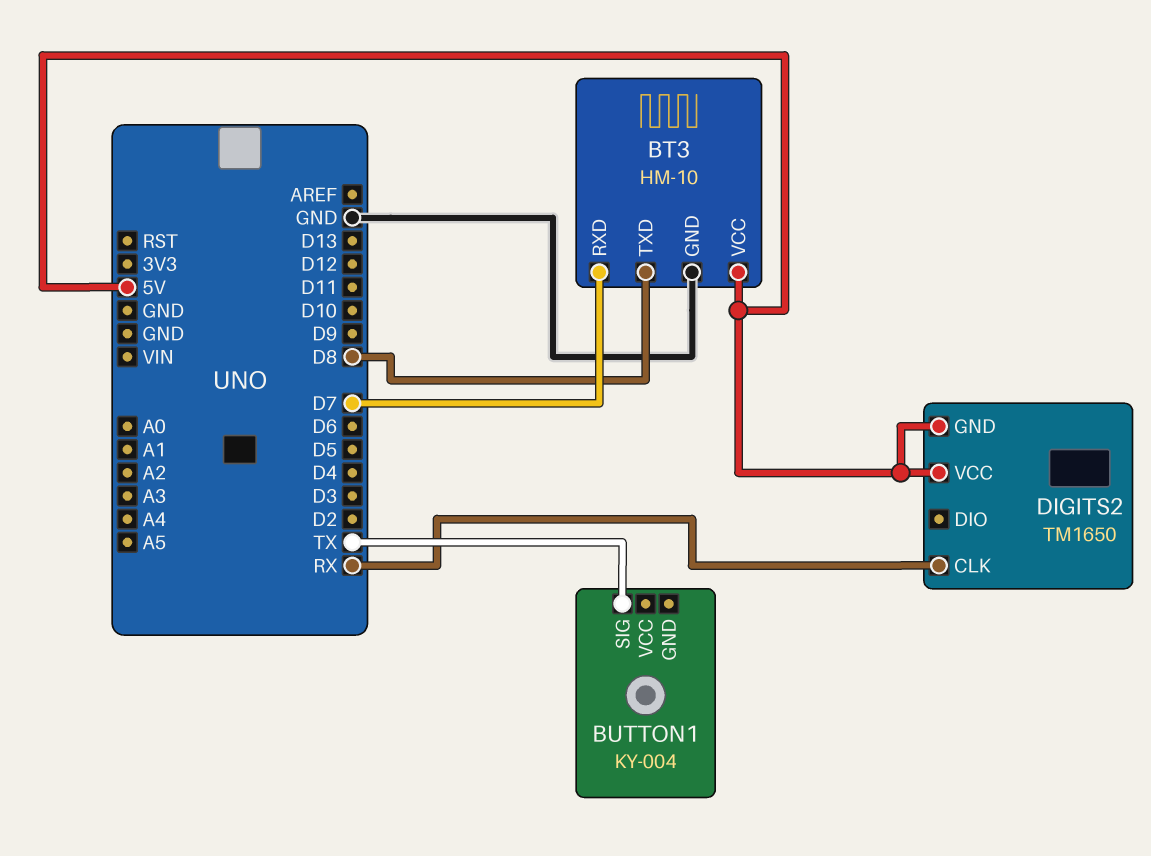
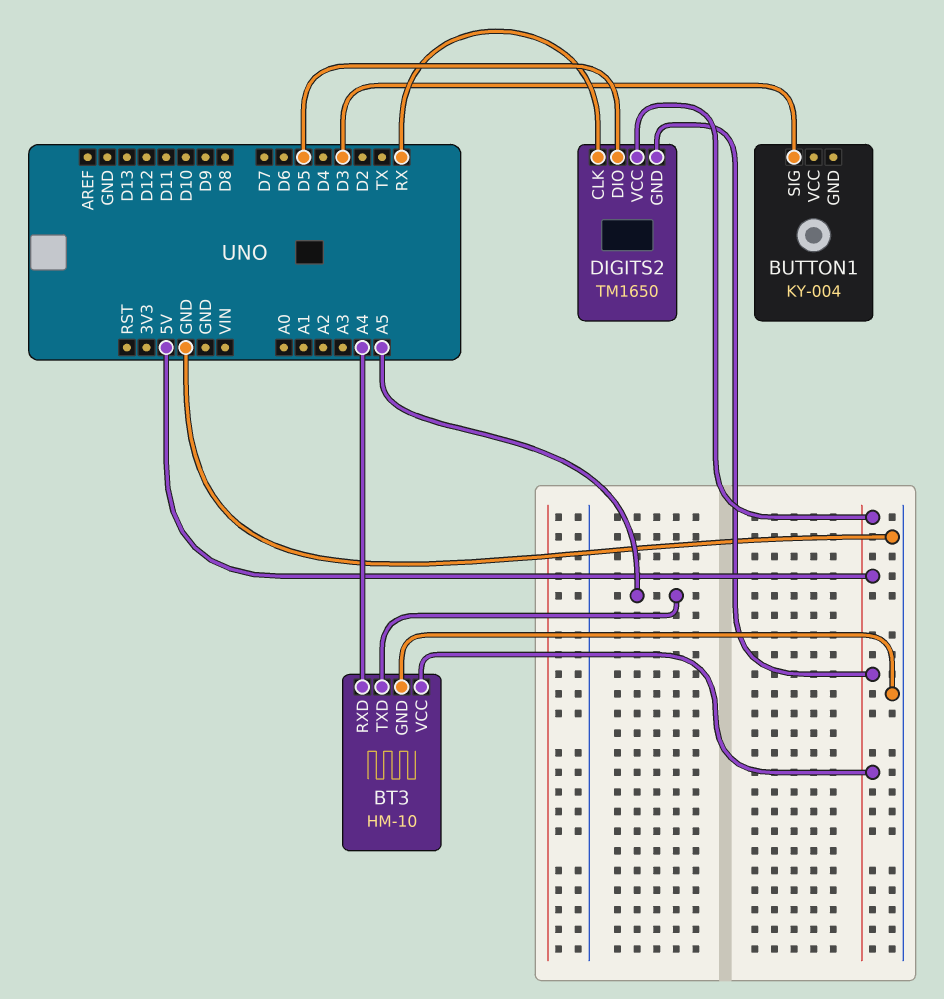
BT3 pin RXD: D7 -> A4
BT3 pin TXD: D8 -> A5
BUTTON1 pin SIG: TX -> D3
DIGITS2 pin DIO: none -> D5

